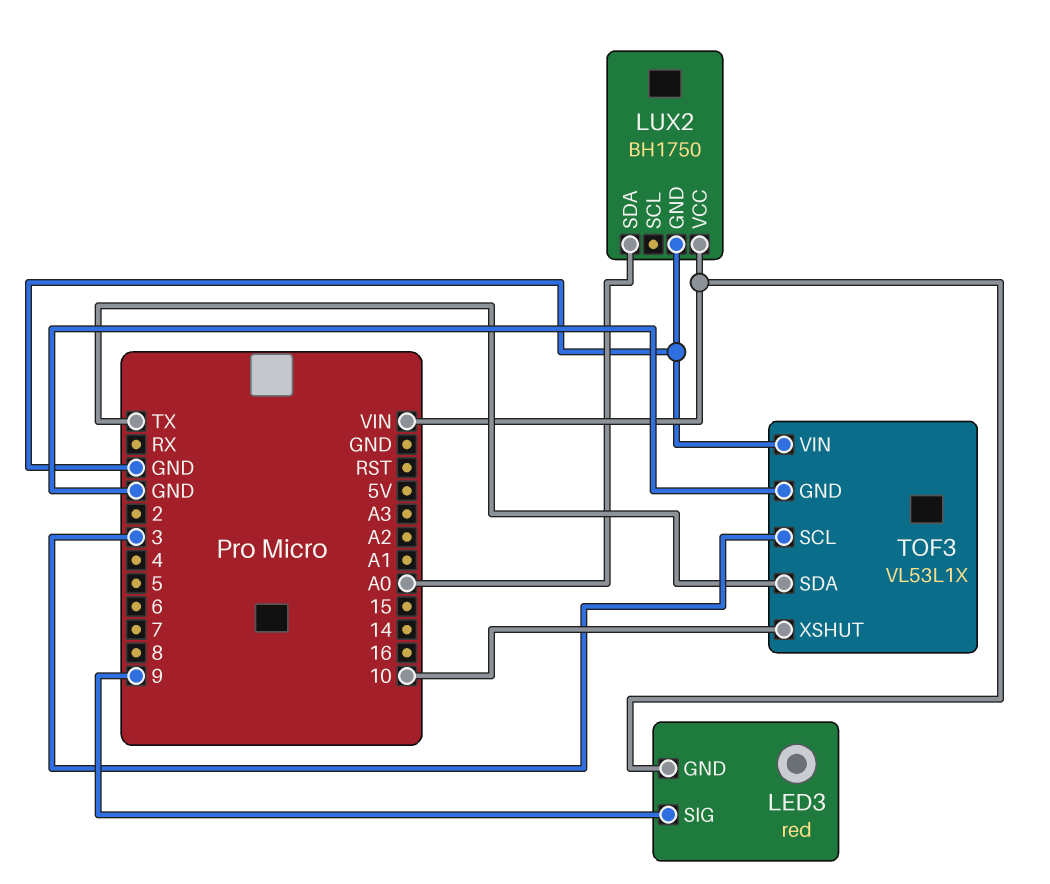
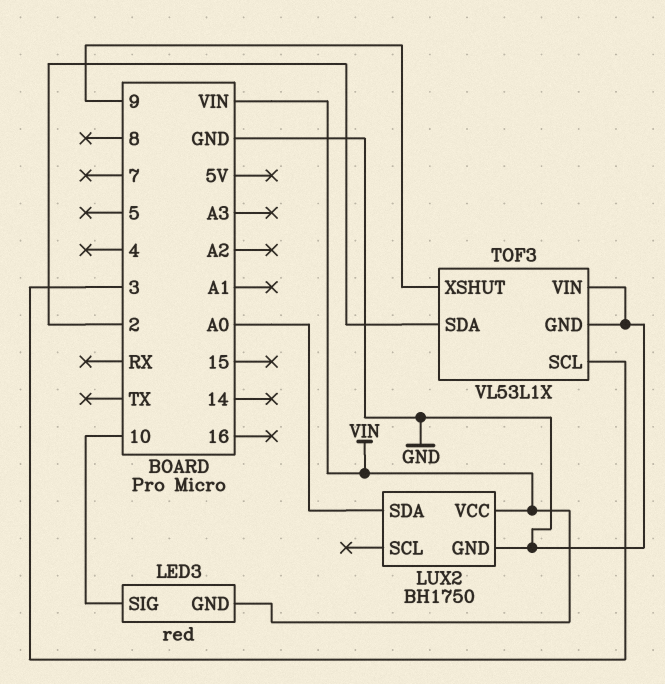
LED3 pin SIG: 9 -> 10
TOF3 pin SDA: TX -> 2
TOF3 pin XSHUT: 10 -> 9

